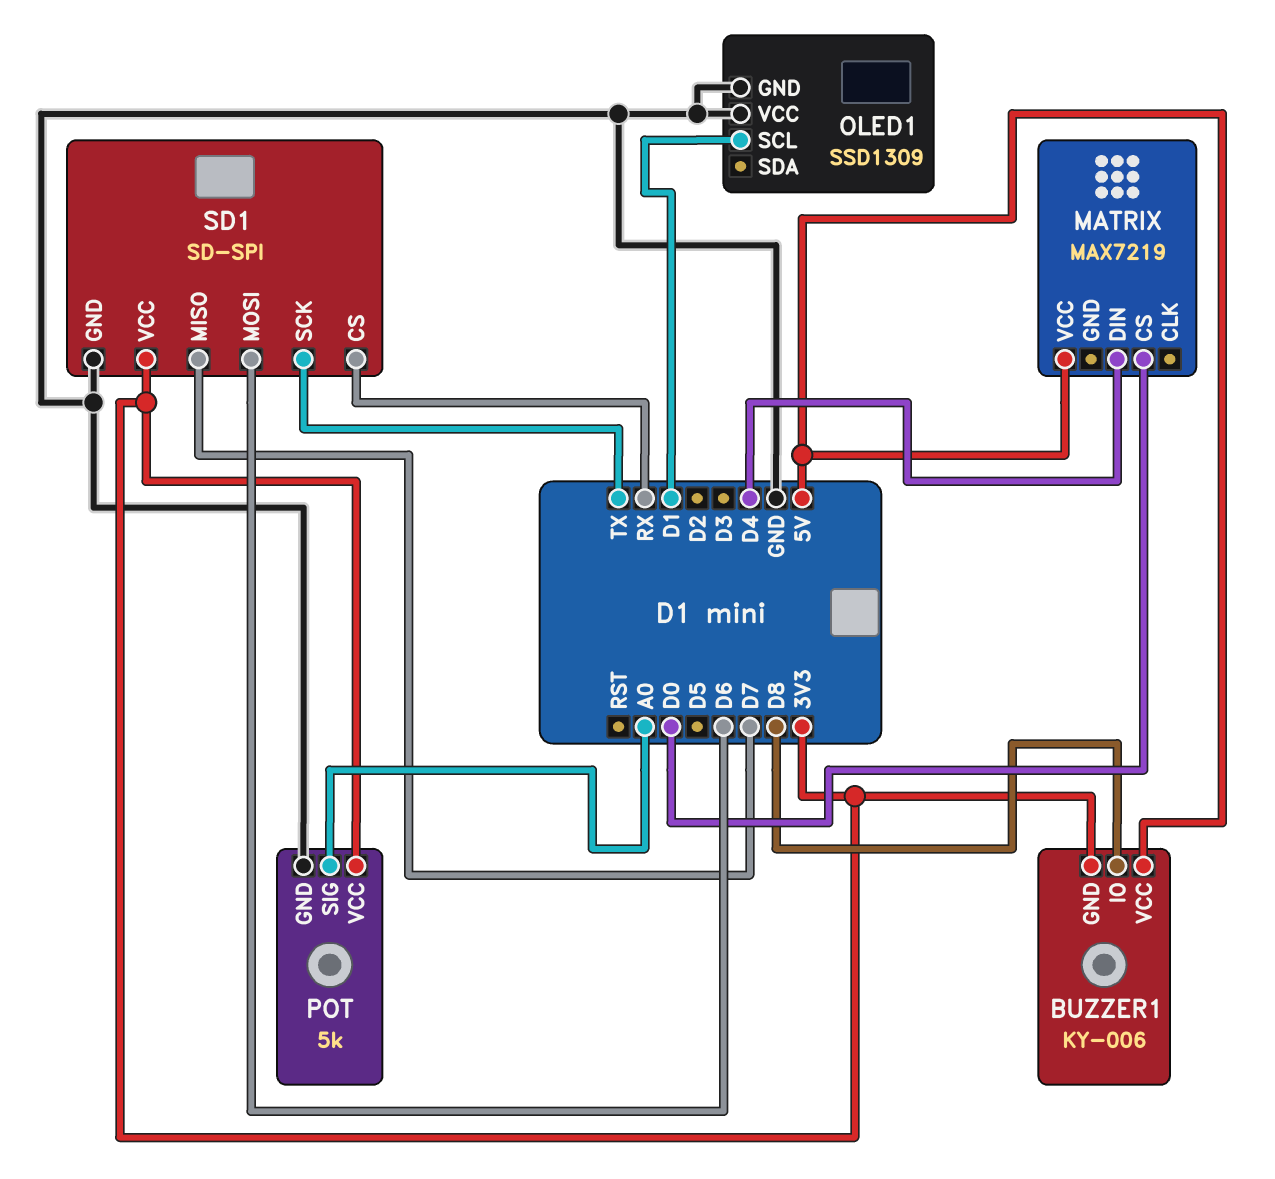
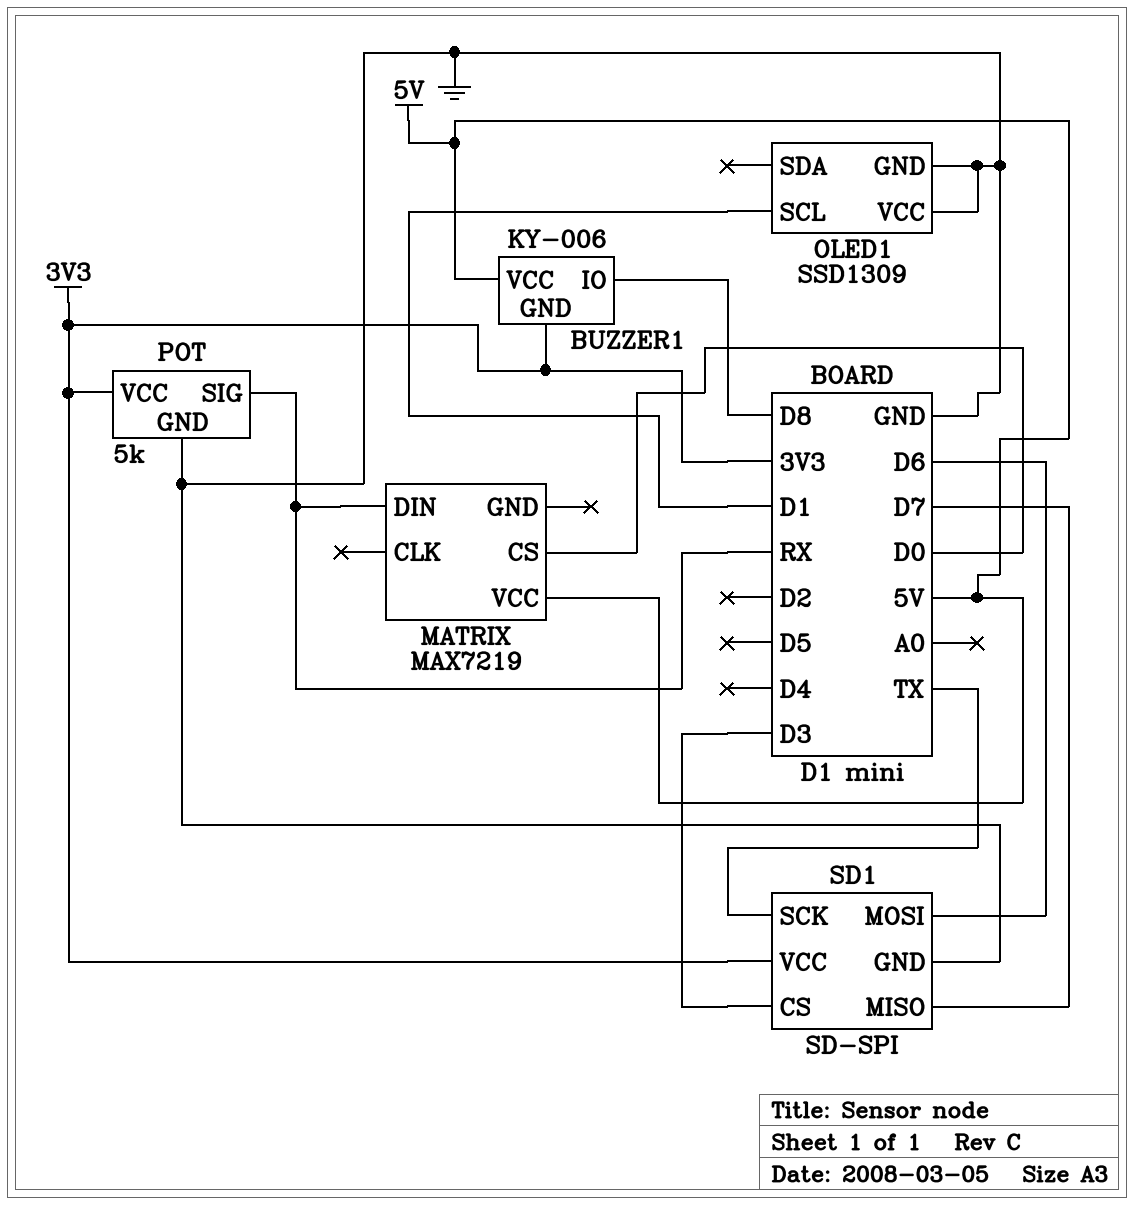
MATRIX pin DIN: D4 -> RX
POT pin SIG: A0 -> RX
SD1 pin CS: RX -> D3

